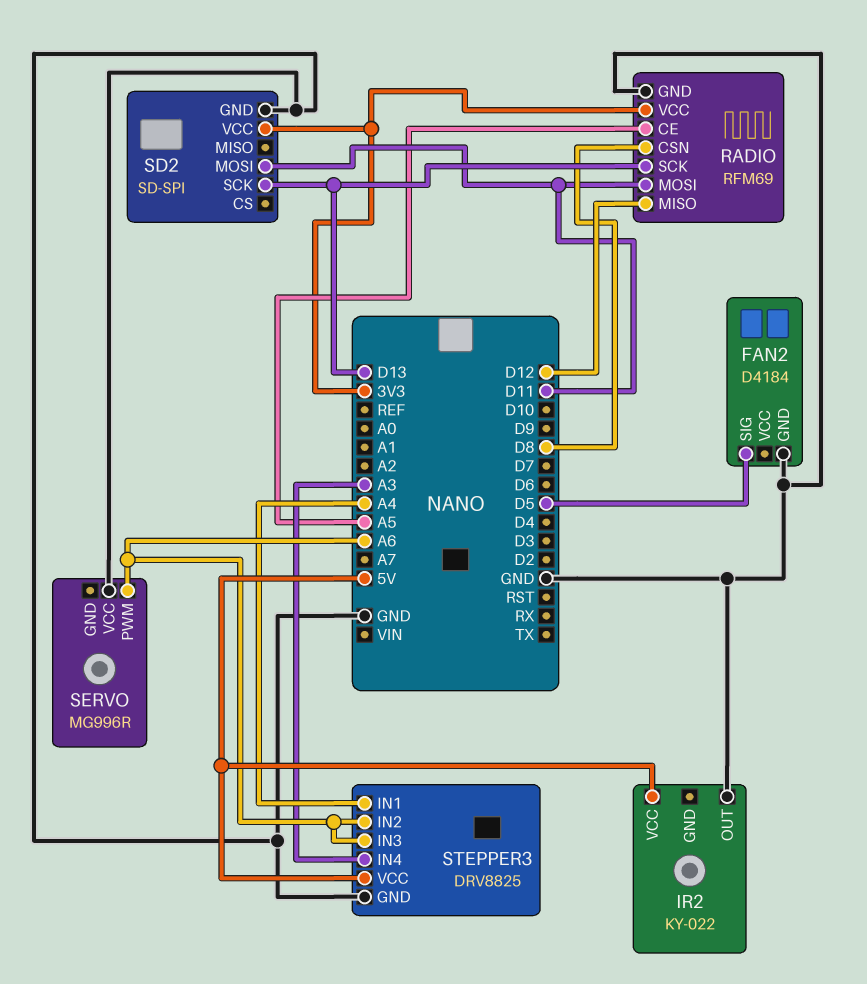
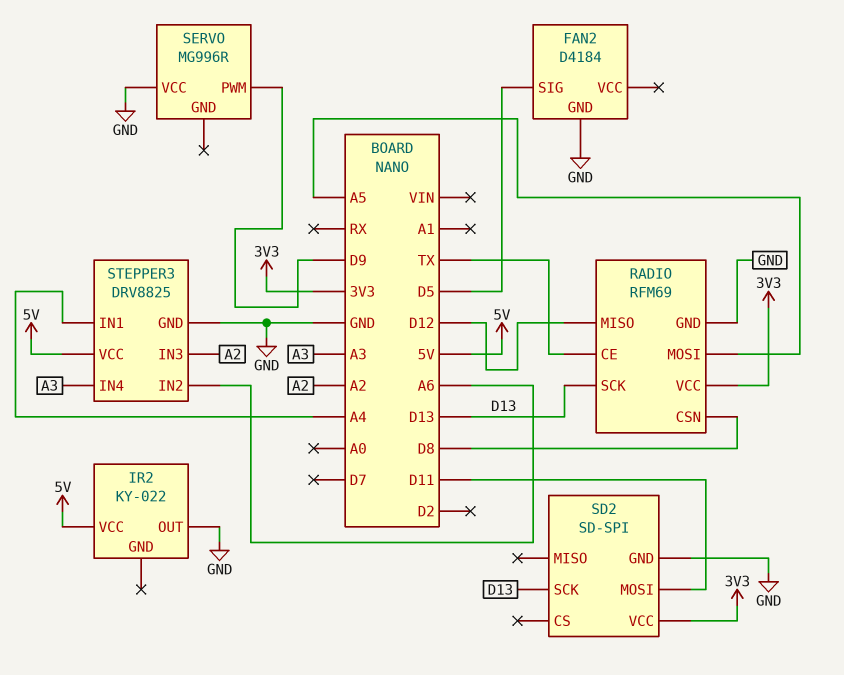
RADIO pin CE: A5 -> TX
RADIO pin MOSI: D11 -> A5
SERVO pin PWM: A6 -> D9
STEPPER3 pin IN3: A6 -> A2

